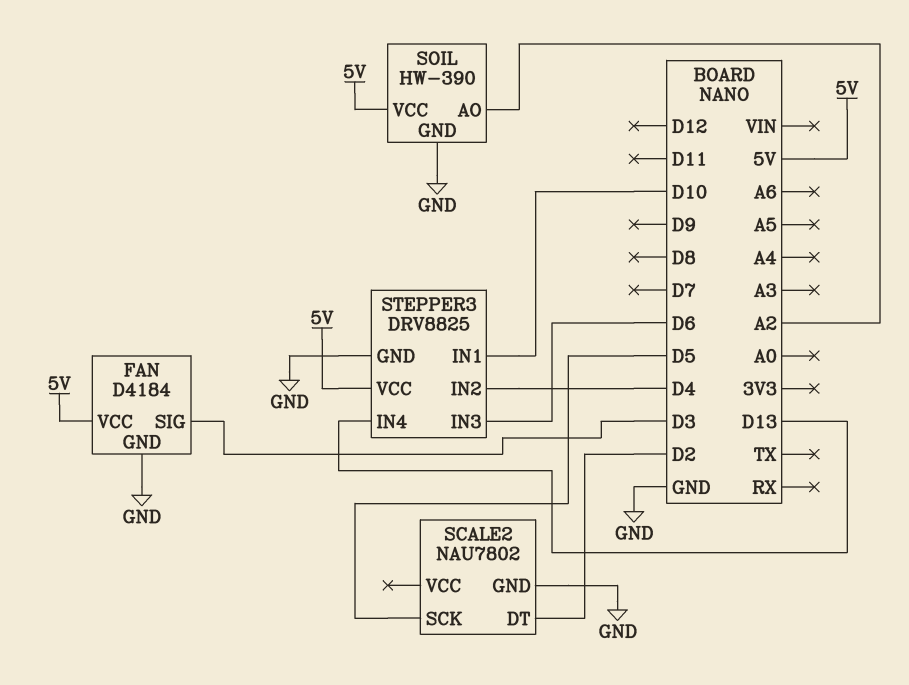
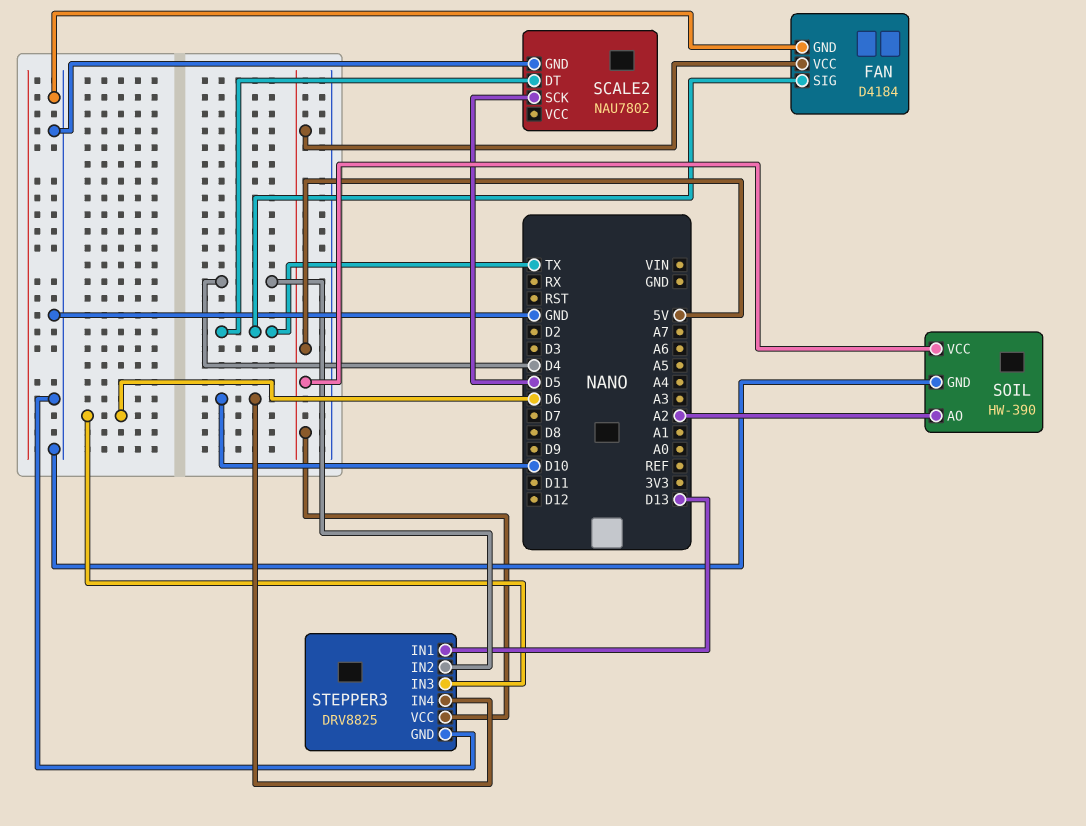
FAN pin SIG: D3 -> TX
SCALE2 pin DT: D2 -> TX
STEPPER3 pin IN1: D10 -> D13
STEPPER3 pin IN4: D13 -> D10

